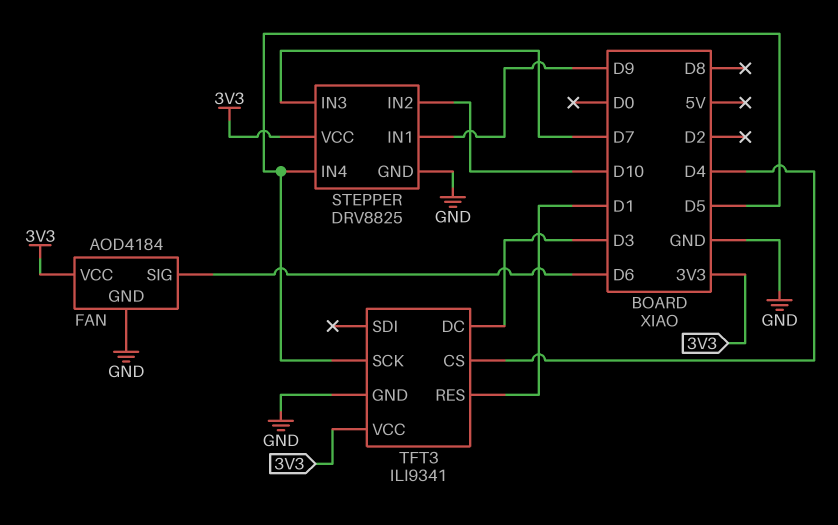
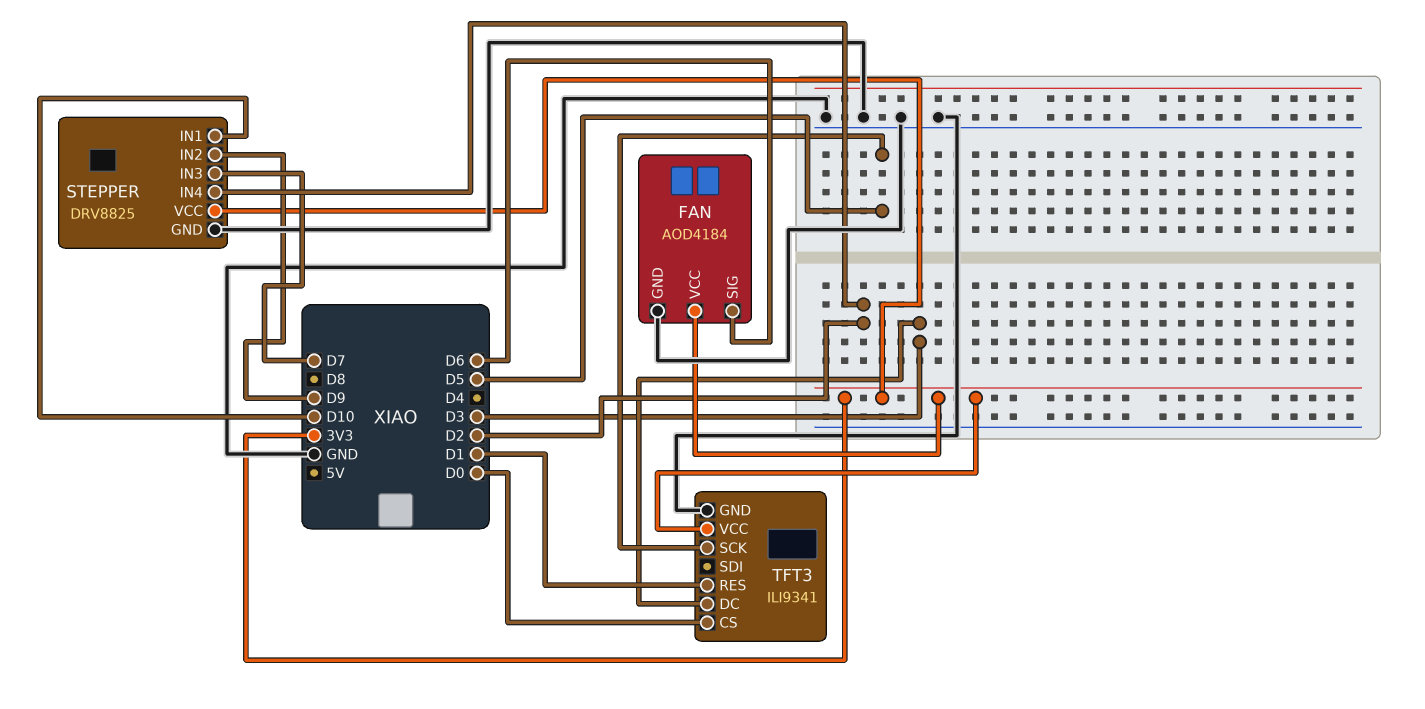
STEPPER pin IN1: D9 -> D10
STEPPER pin IN2: D10 -> D9
STEPPER pin IN4: D5 -> D2
TFT3 pin CS: D4 -> D0

